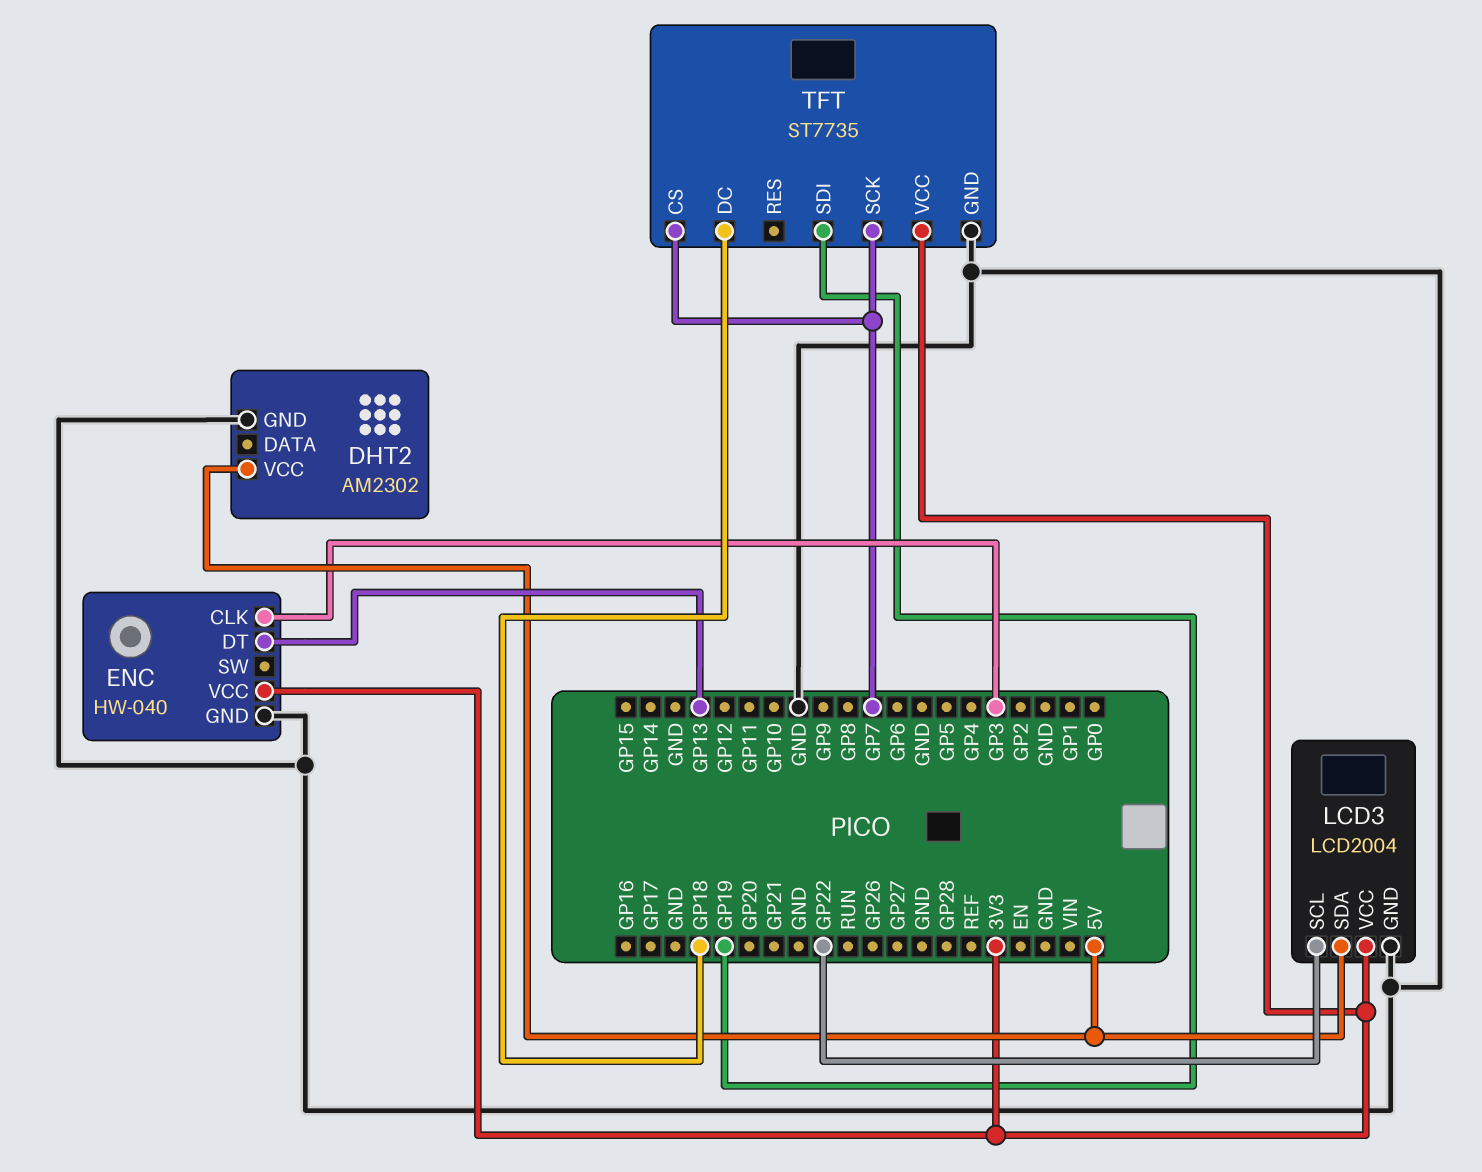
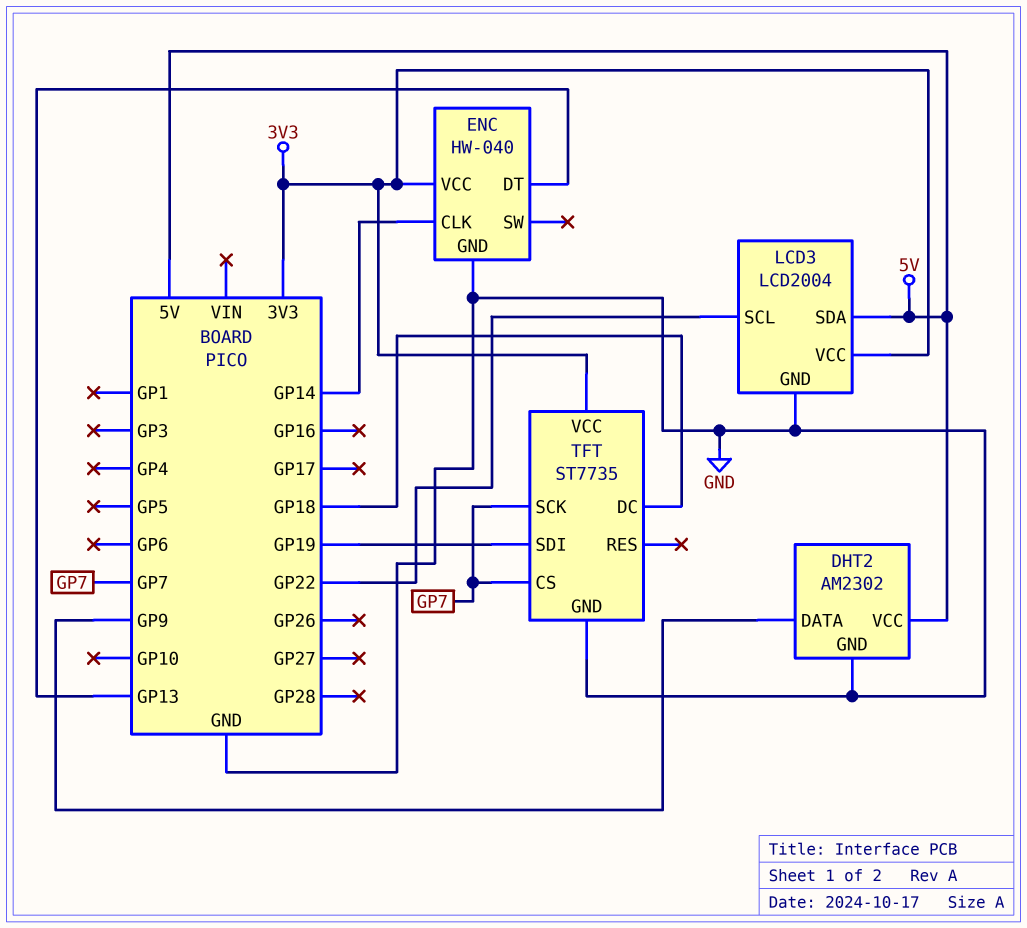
DHT2 pin DATA: none -> GP9
ENC pin CLK: GP3 -> GP14

